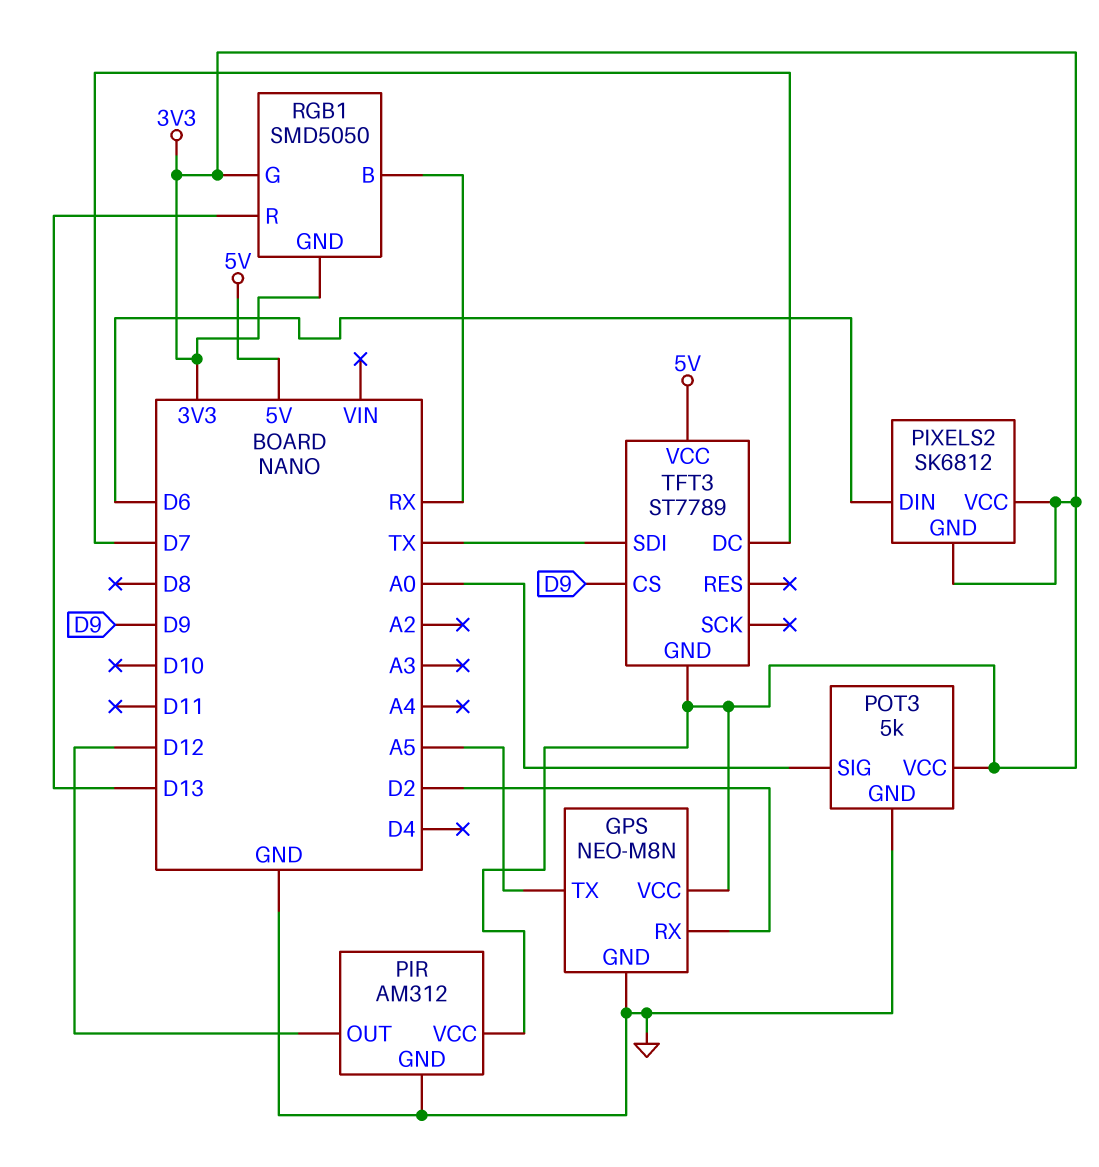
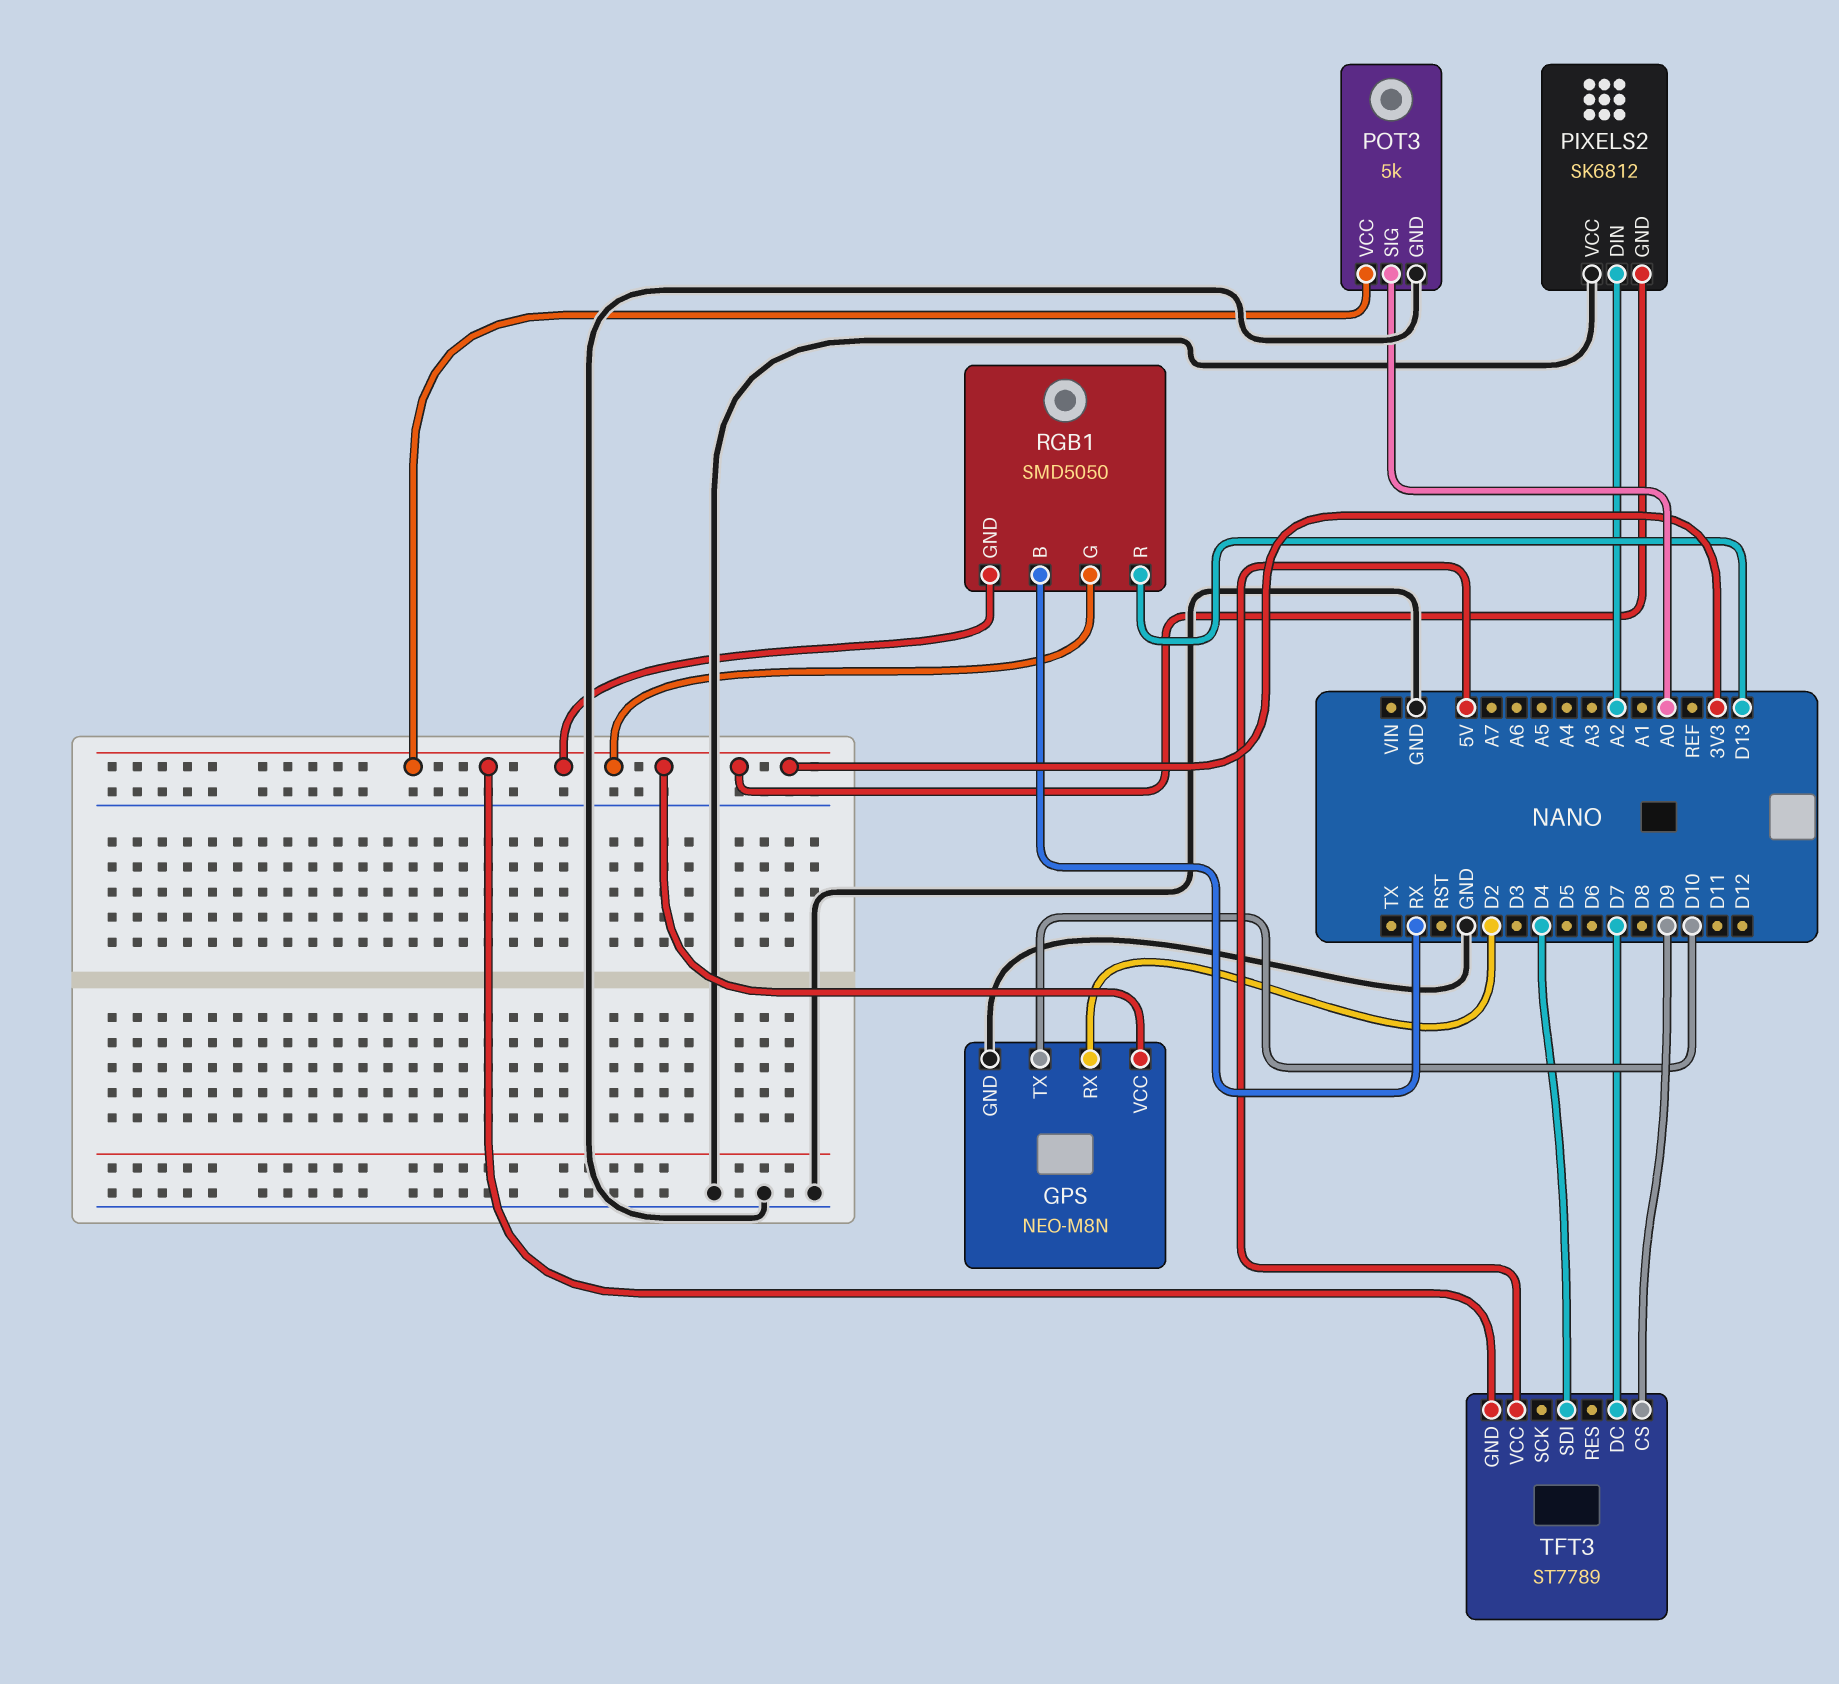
GPS pin TX: A5 -> D10
PIR: AM312 -> none
PIR pin GND: GND -> none
PIR pin OUT: D12 -> none
PIR pin VCC: 3V3 -> none
PIXELS2 pin DIN: D6 -> A2
PIXELS2 pin VCC: 3V3 -> GND
TFT3 pin SDI: TX -> D4

